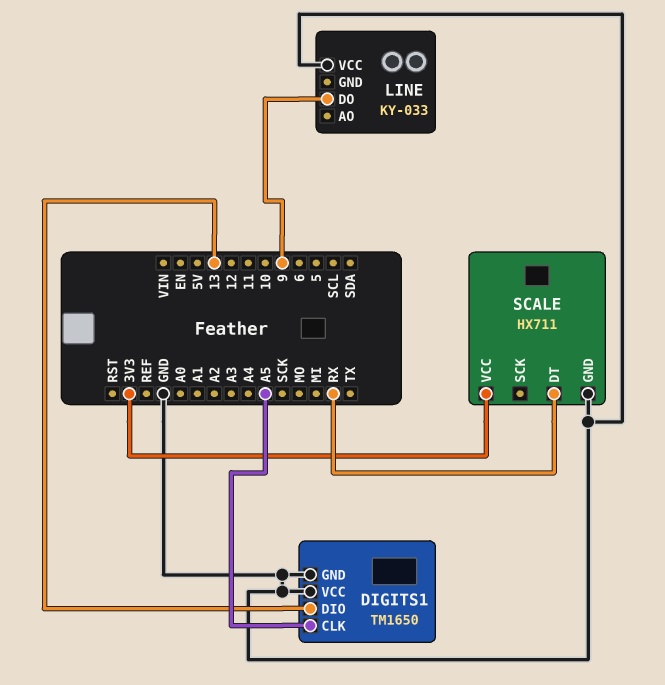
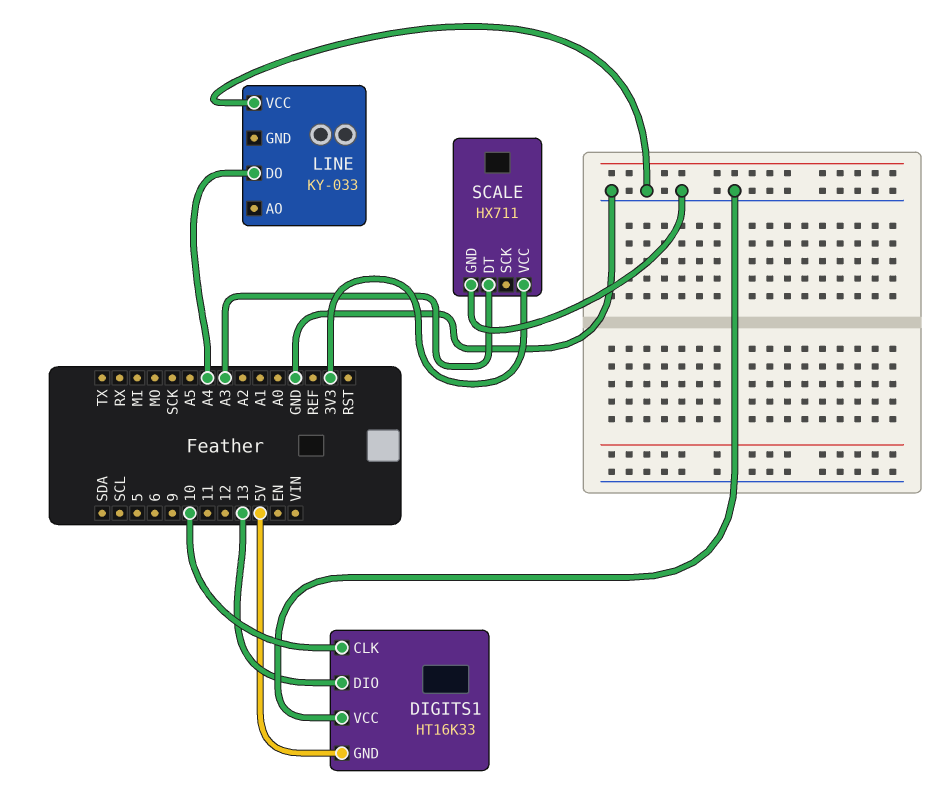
DIGITS1: TM1650 -> HT16K33
DIGITS1 pin CLK: A5 -> 10
DIGITS1 pin GND: GND -> 5V
LINE pin DO: 9 -> A4
SCALE pin DT: RX -> A3

